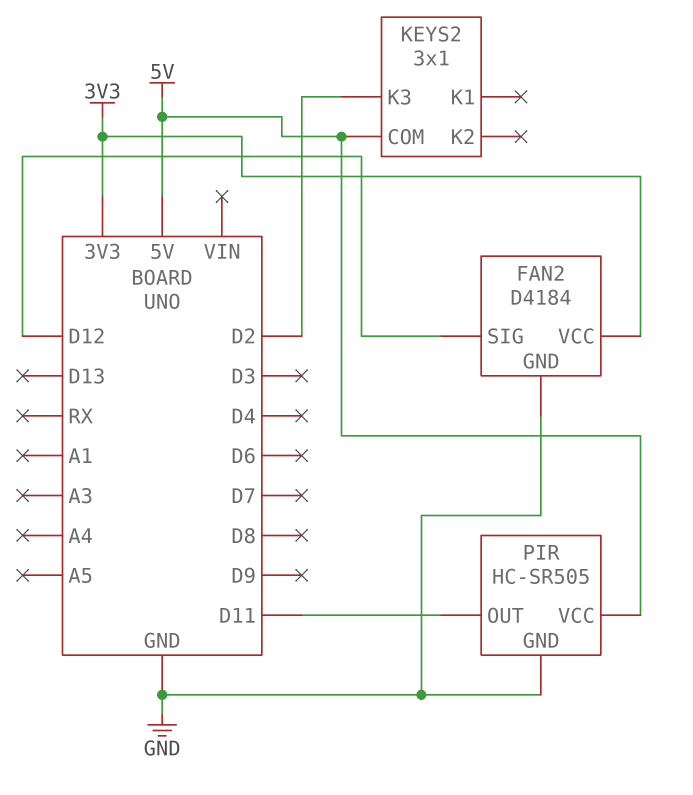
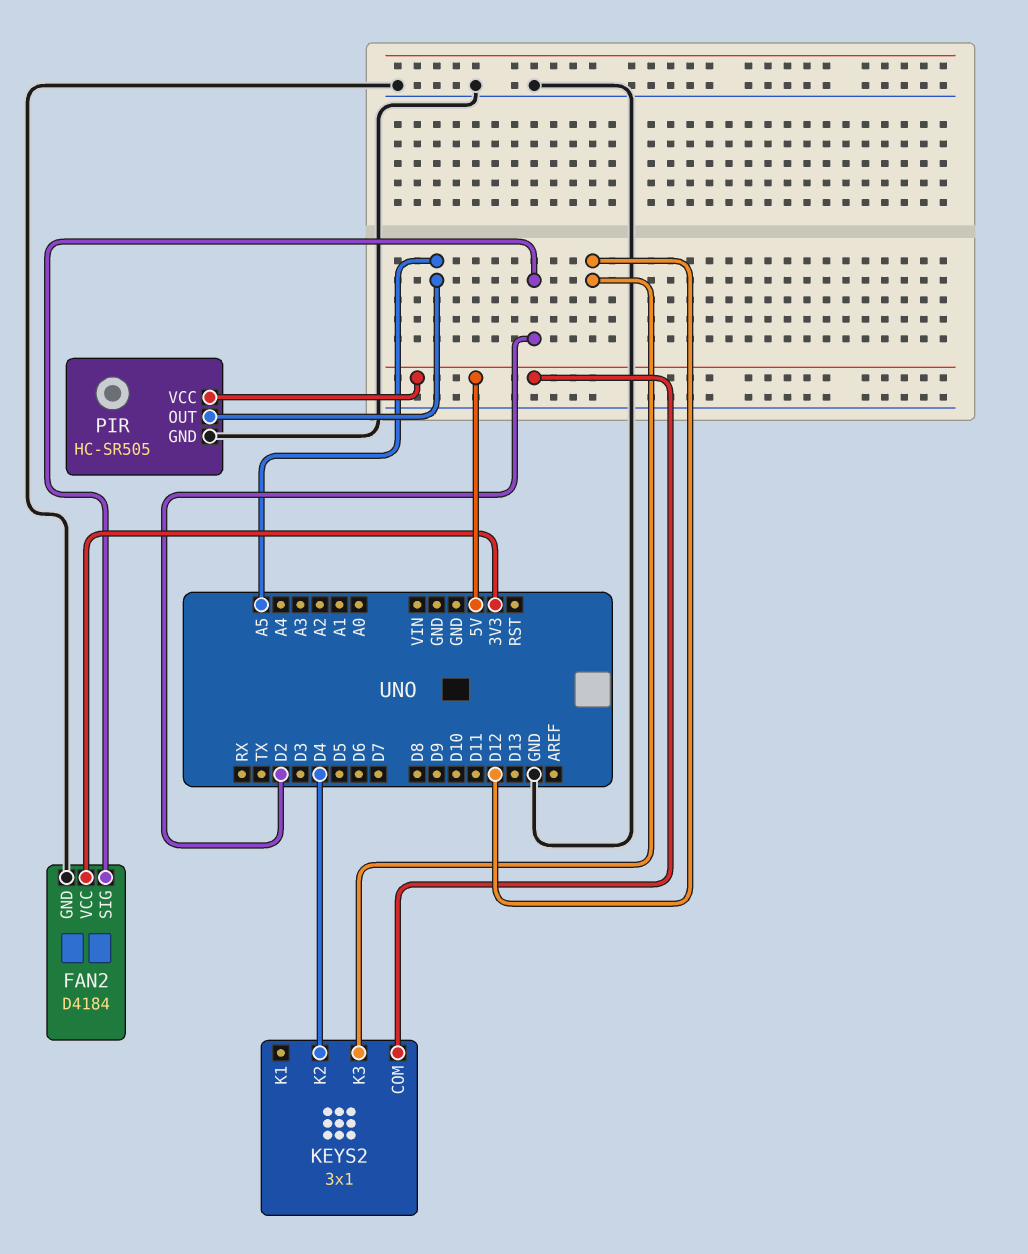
FAN2 pin SIG: D12 -> D2
KEYS2 pin K2: none -> D4
KEYS2 pin K3: D2 -> D12
PIR pin OUT: D11 -> A5

